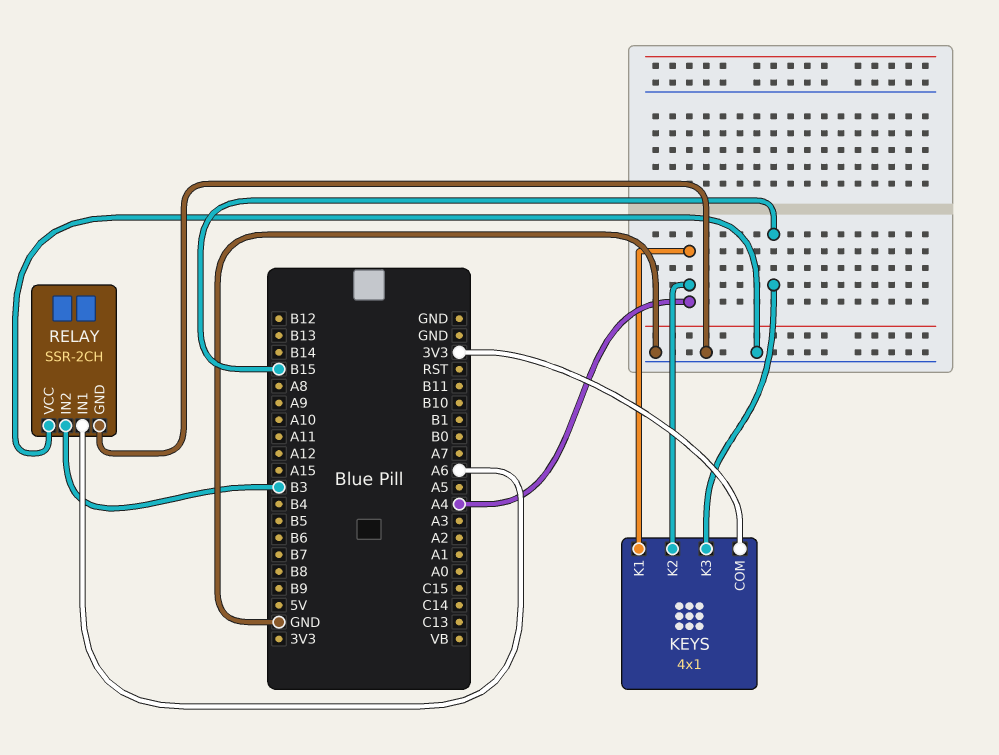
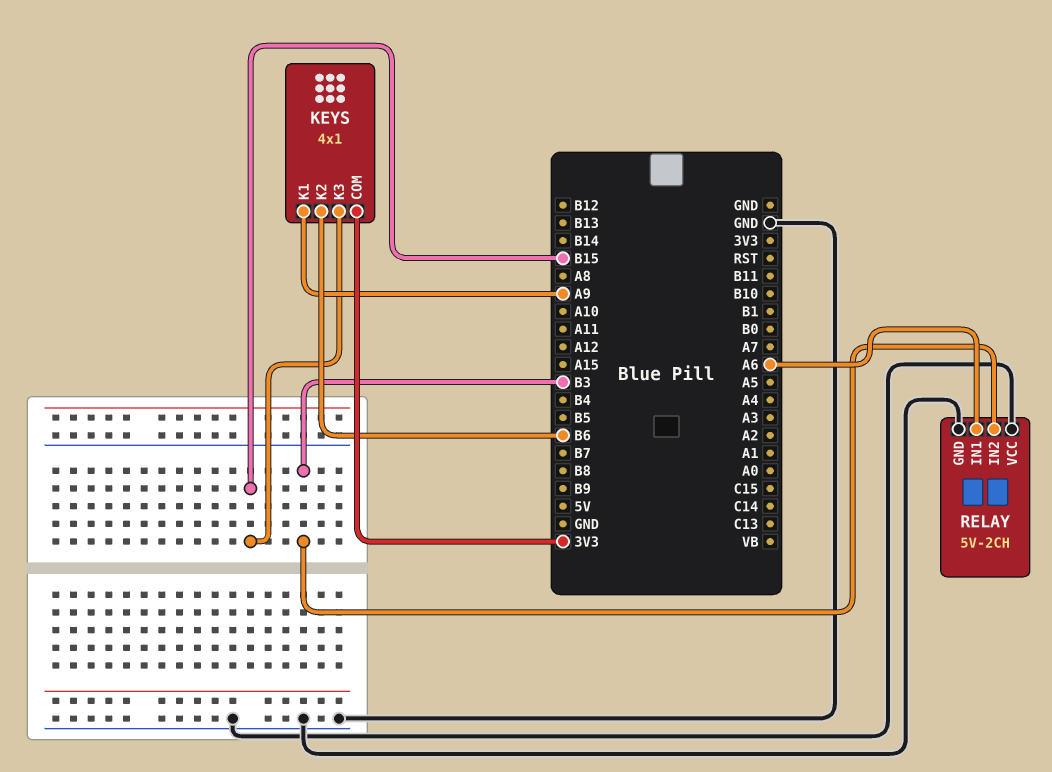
KEYS pin K1: A4 -> A9
KEYS pin K2: A4 -> B6
RELAY: SSR-2CH -> 5V-2CH

